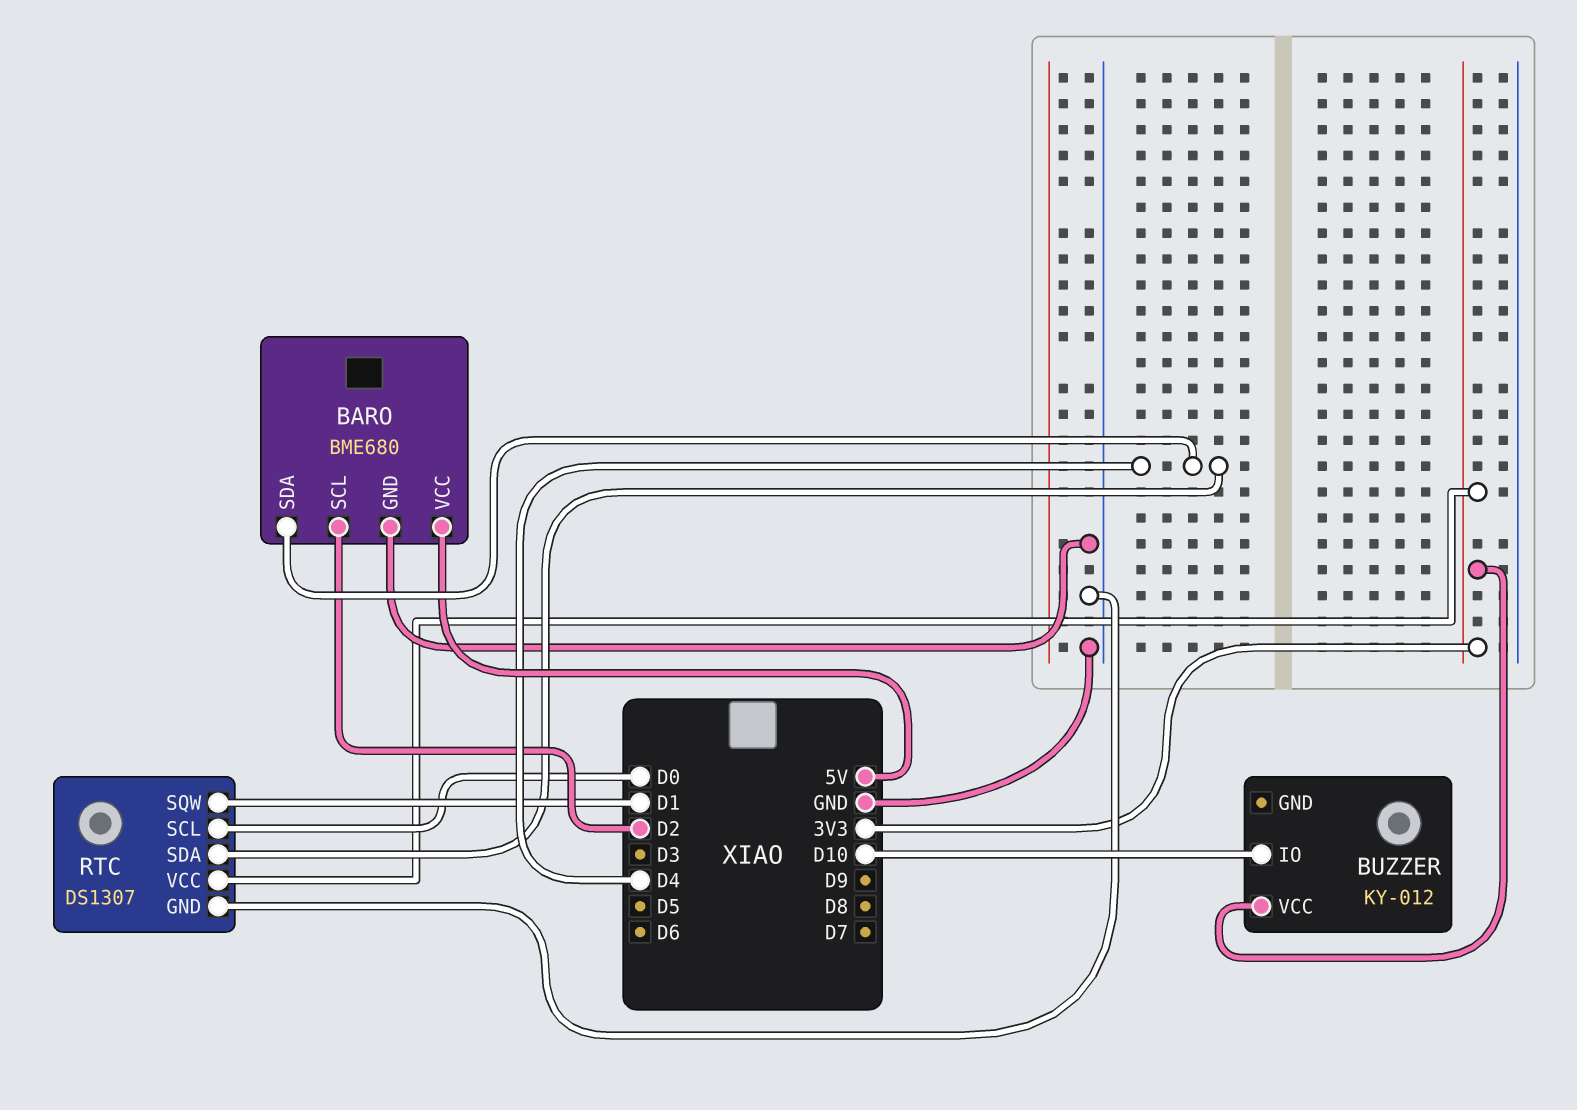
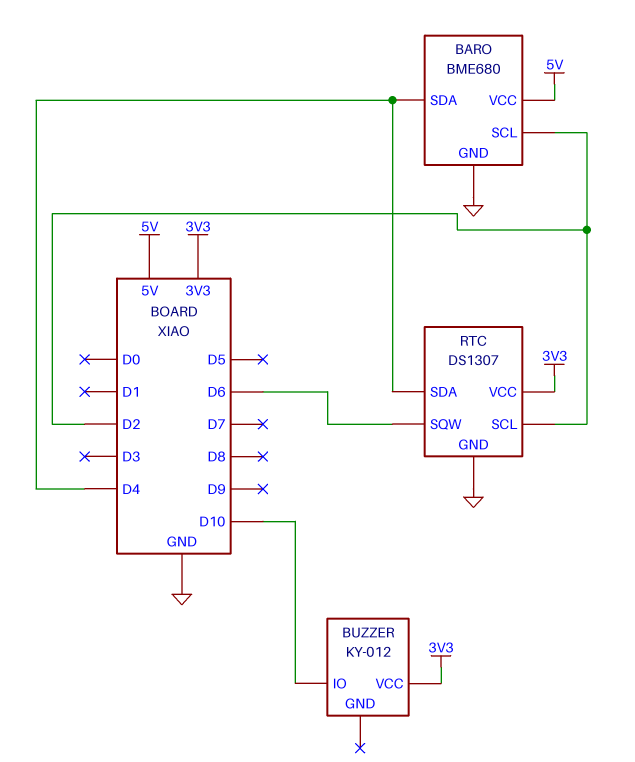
RTC pin SCL: D0 -> D2
RTC pin SQW: D1 -> D6

